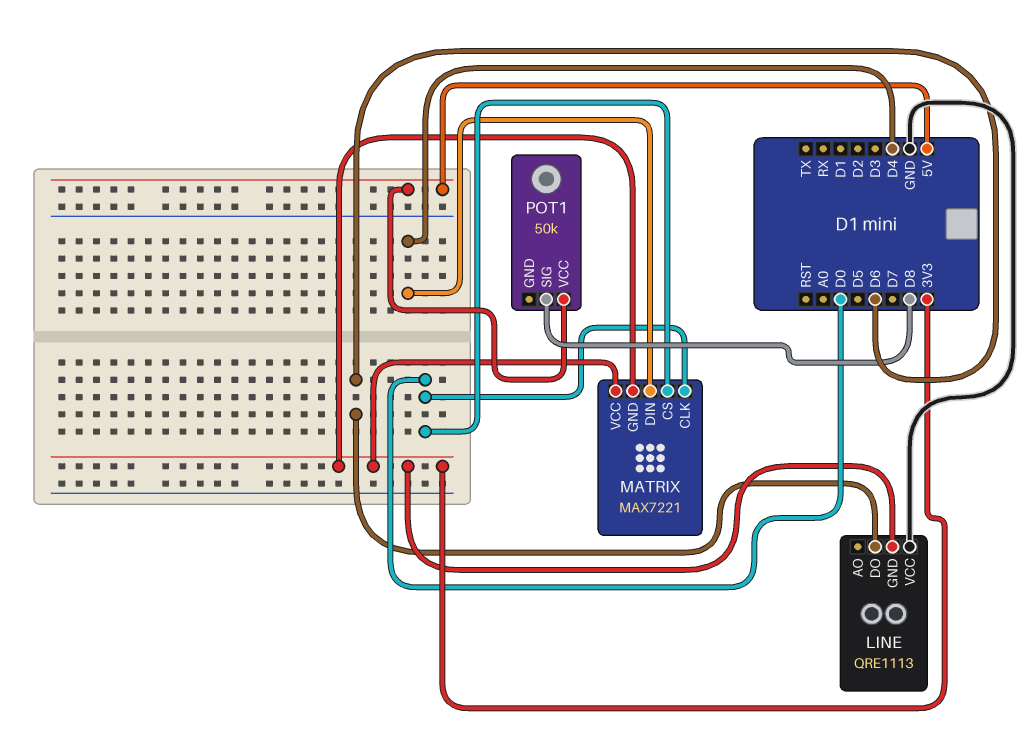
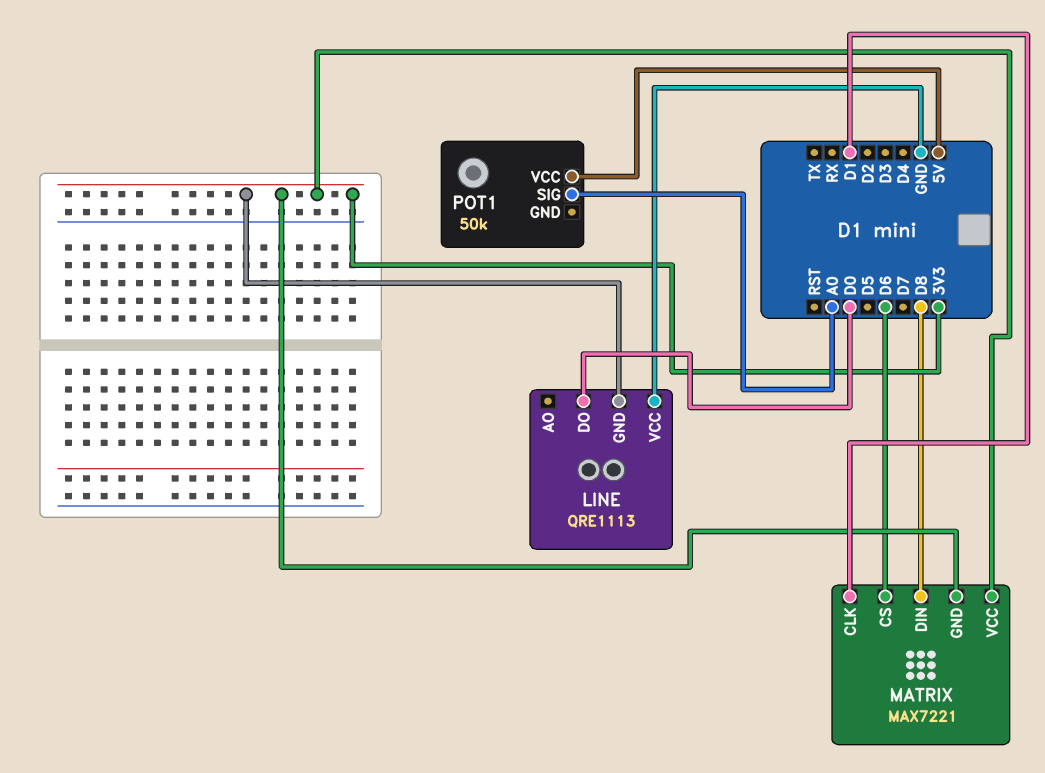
LINE pin DO: D6 -> D0
MATRIX pin CLK: D0 -> D1
MATRIX pin CS: D0 -> D6
MATRIX pin DIN: D4 -> D8
POT1 pin SIG: D8 -> A0

